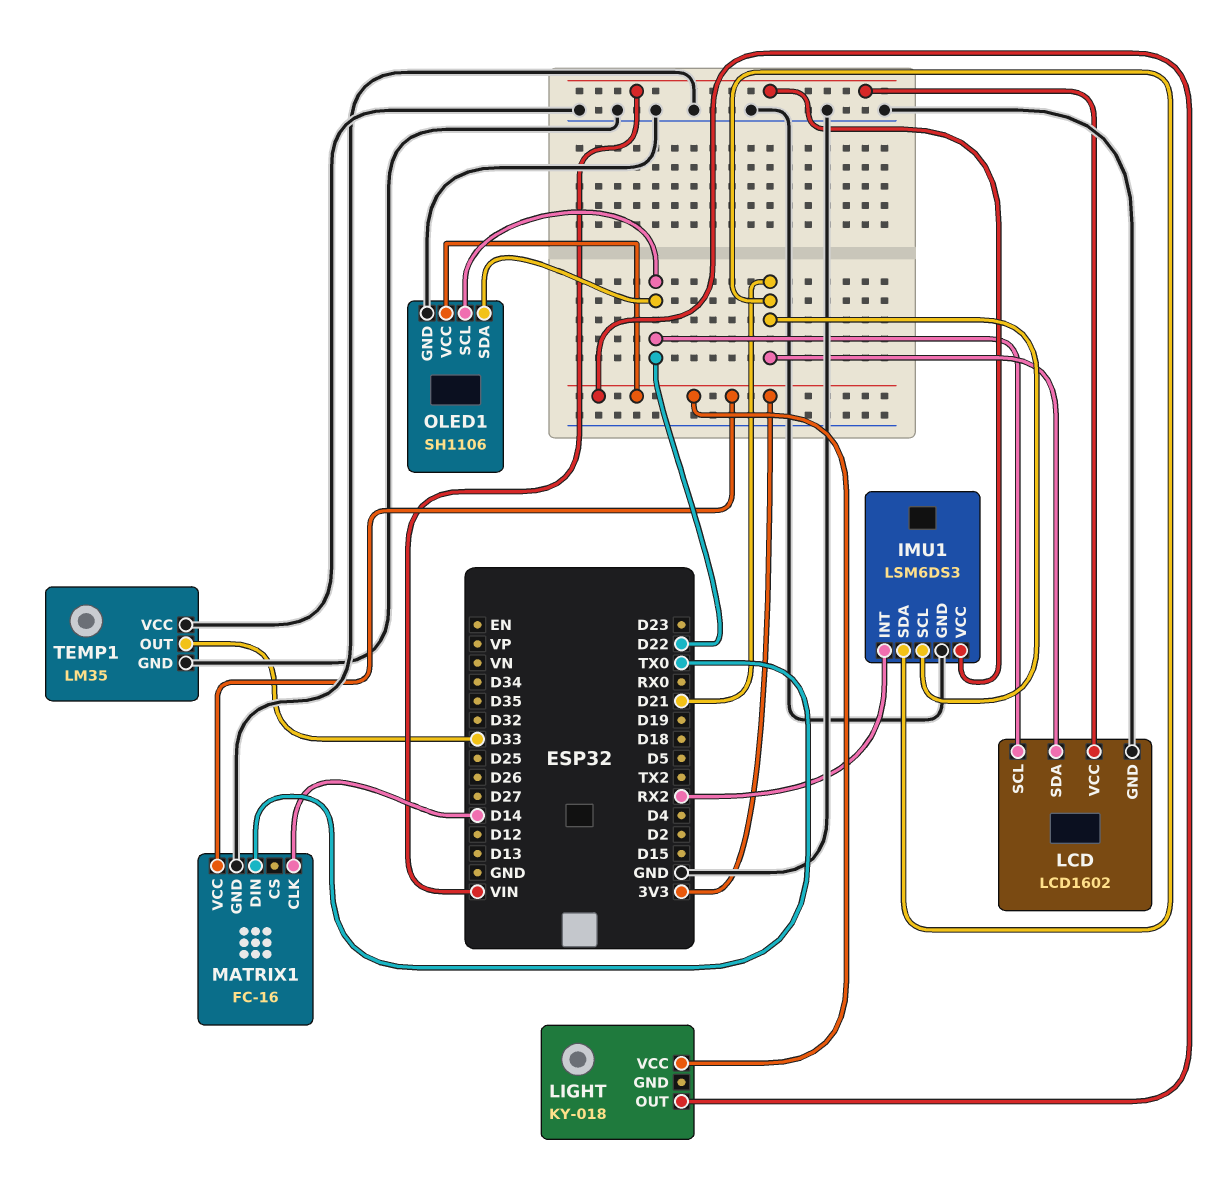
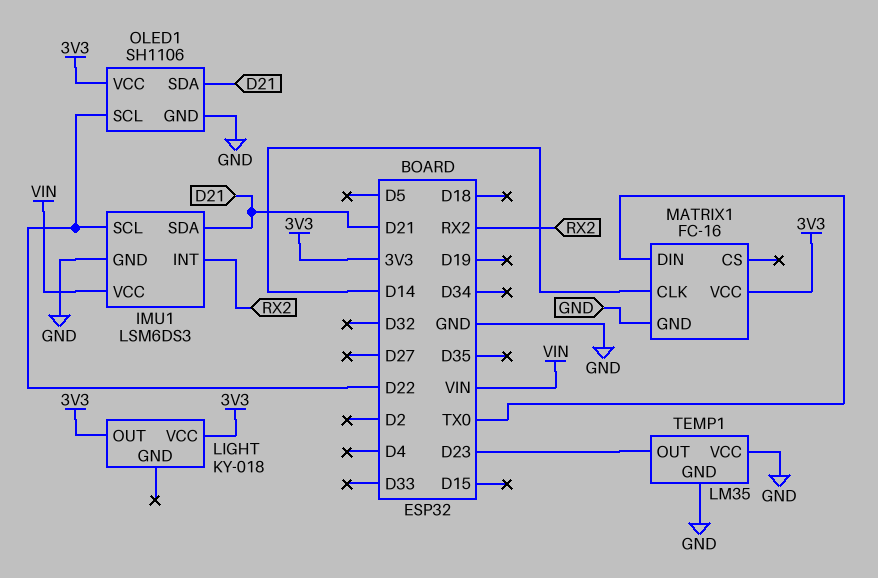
IMU1 pin SCL: D21 -> D22
LCD: LCD1602 -> none
LCD pin GND: GND -> none
LCD pin SCL: D22 -> none
LCD pin SDA: D21 -> none
LCD pin VCC: VIN -> none
OLED1 pin SDA: D22 -> D21
TEMP1 pin OUT: D33 -> D23

